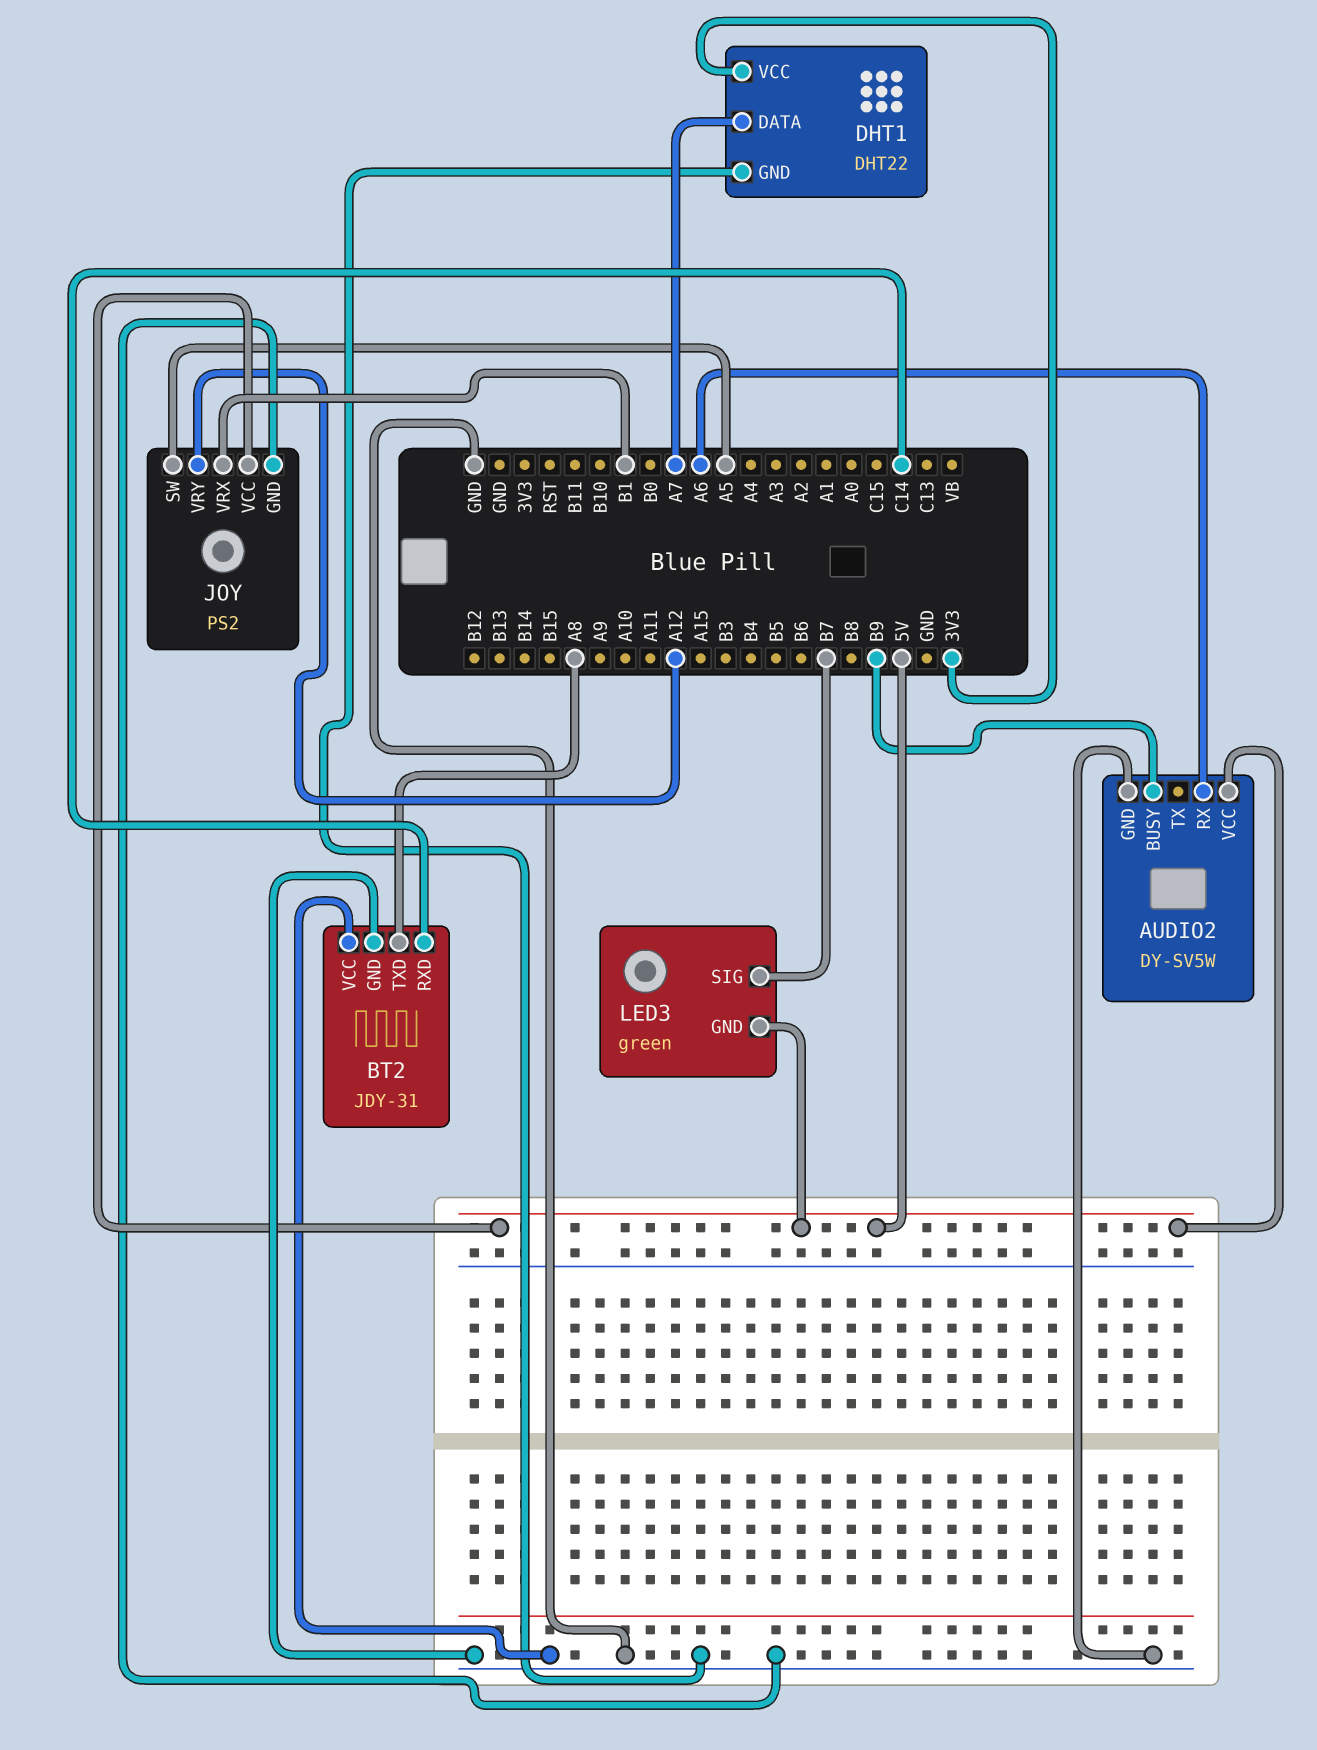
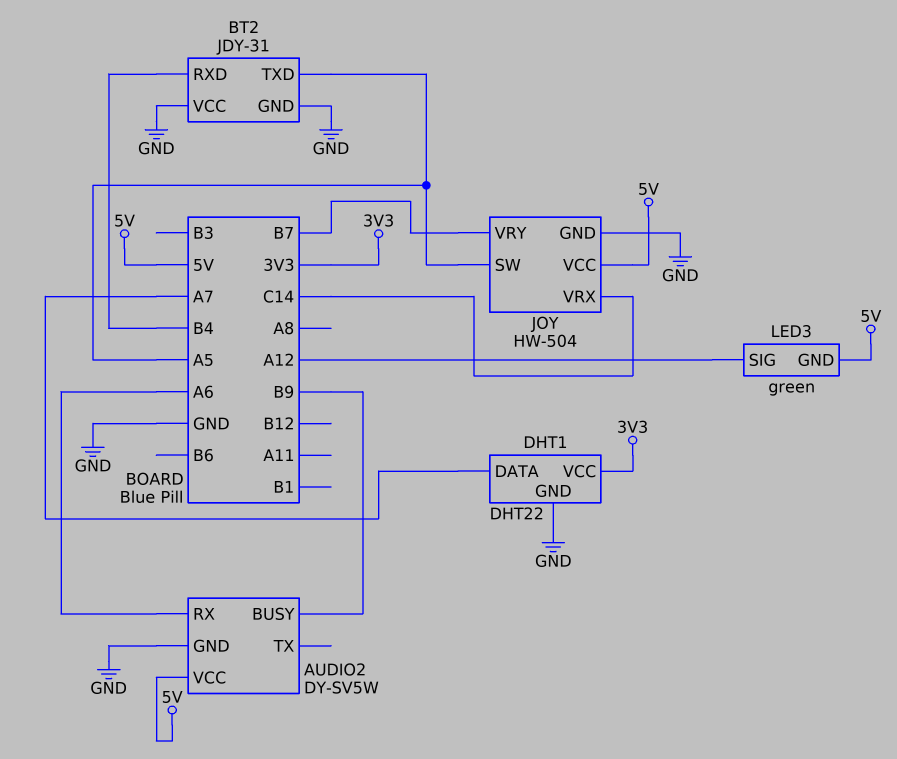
BT2 pin RXD: C14 -> B4
BT2 pin TXD: A8 -> A5
JOY: PS2 -> HW-504
JOY pin VRX: B1 -> C14
JOY pin VRY: A12 -> B7
LED3 pin SIG: B7 -> A12

